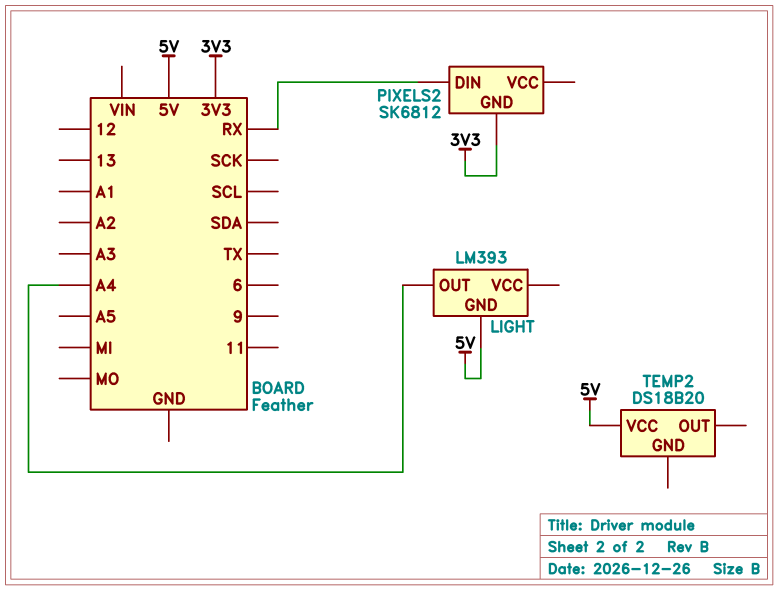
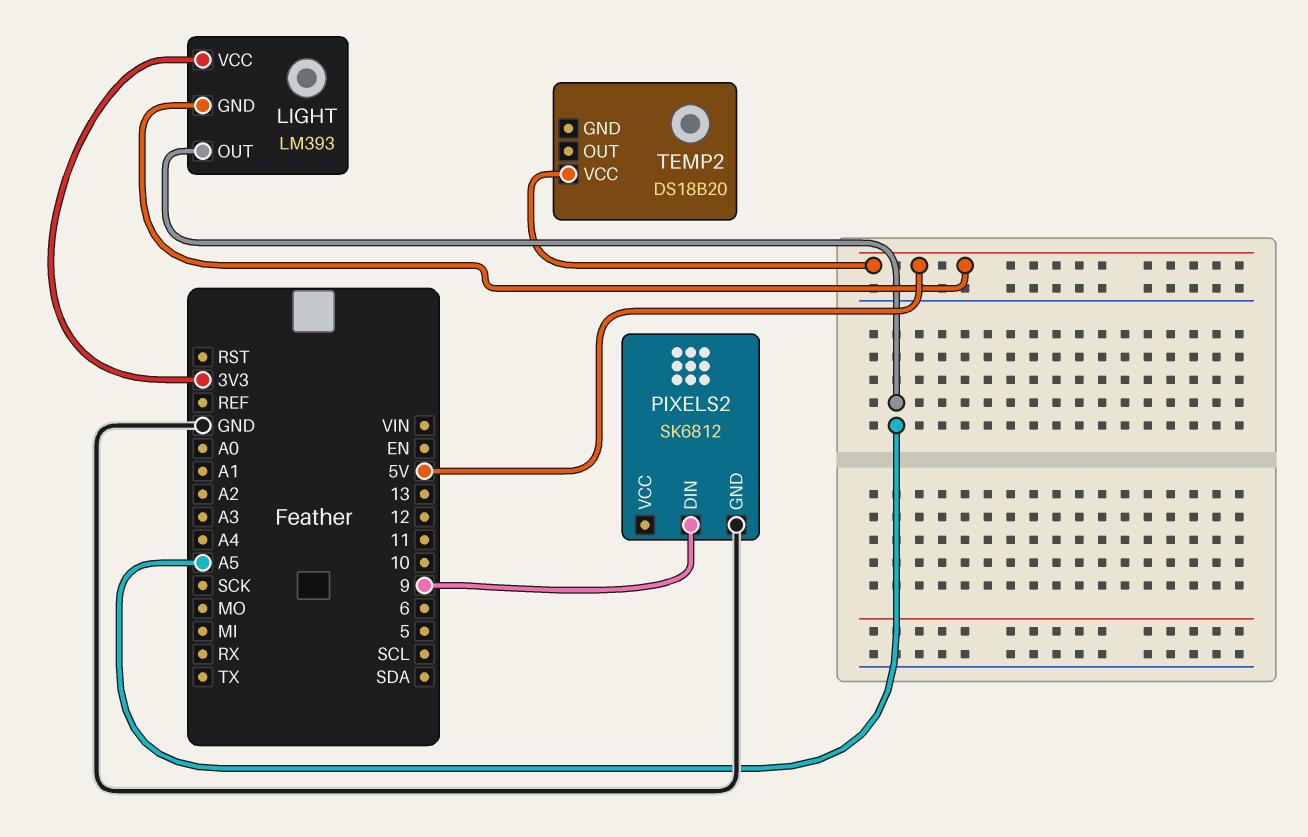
LIGHT pin OUT: A4 -> A5
LIGHT pin VCC: none -> 3V3
PIXELS2 pin DIN: RX -> 9
PIXELS2 pin GND: 3V3 -> GND

